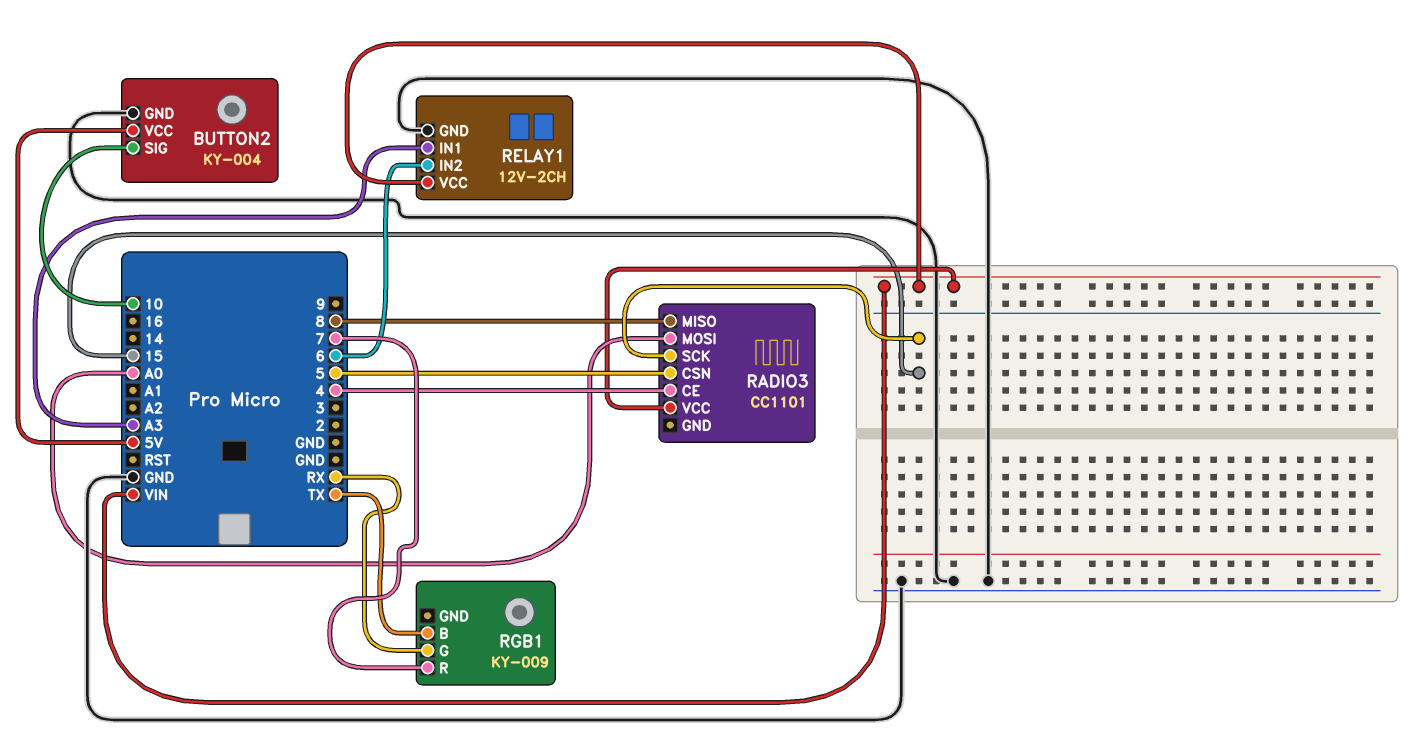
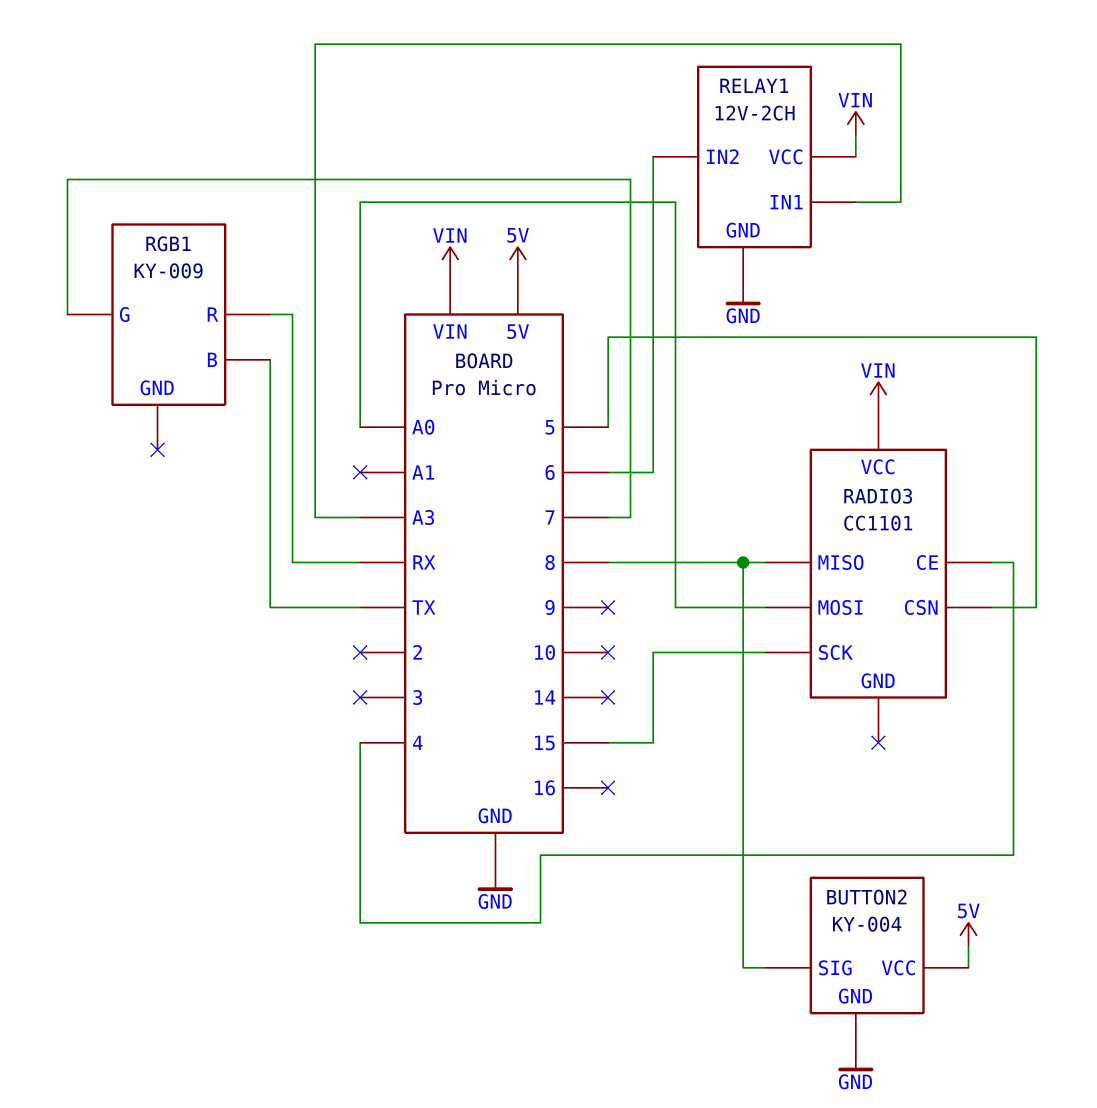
BUTTON2 pin SIG: 10 -> 8
RGB1 pin G: RX -> 7
RGB1 pin R: 7 -> RX

